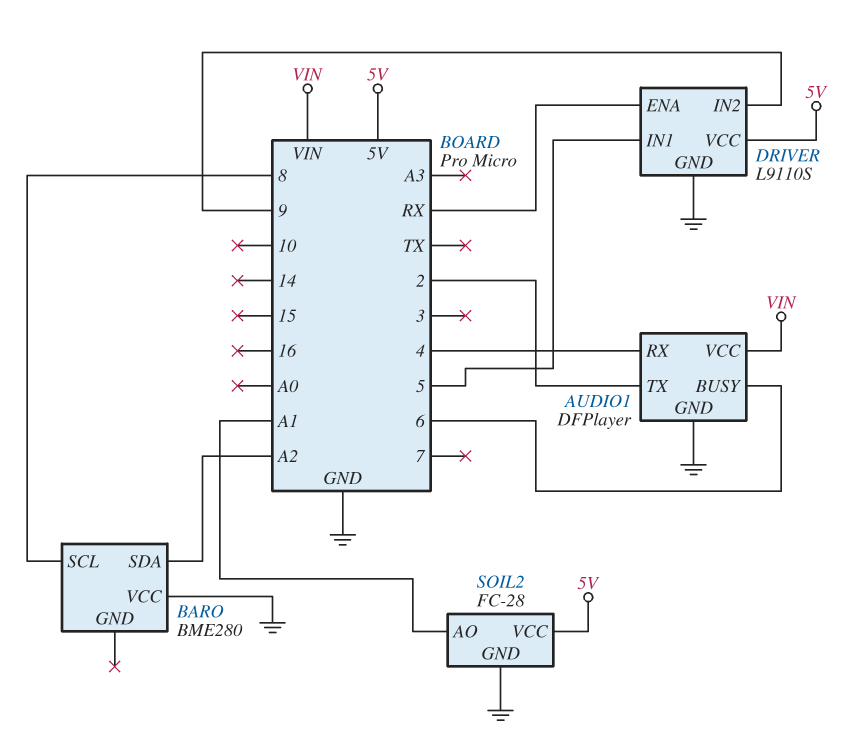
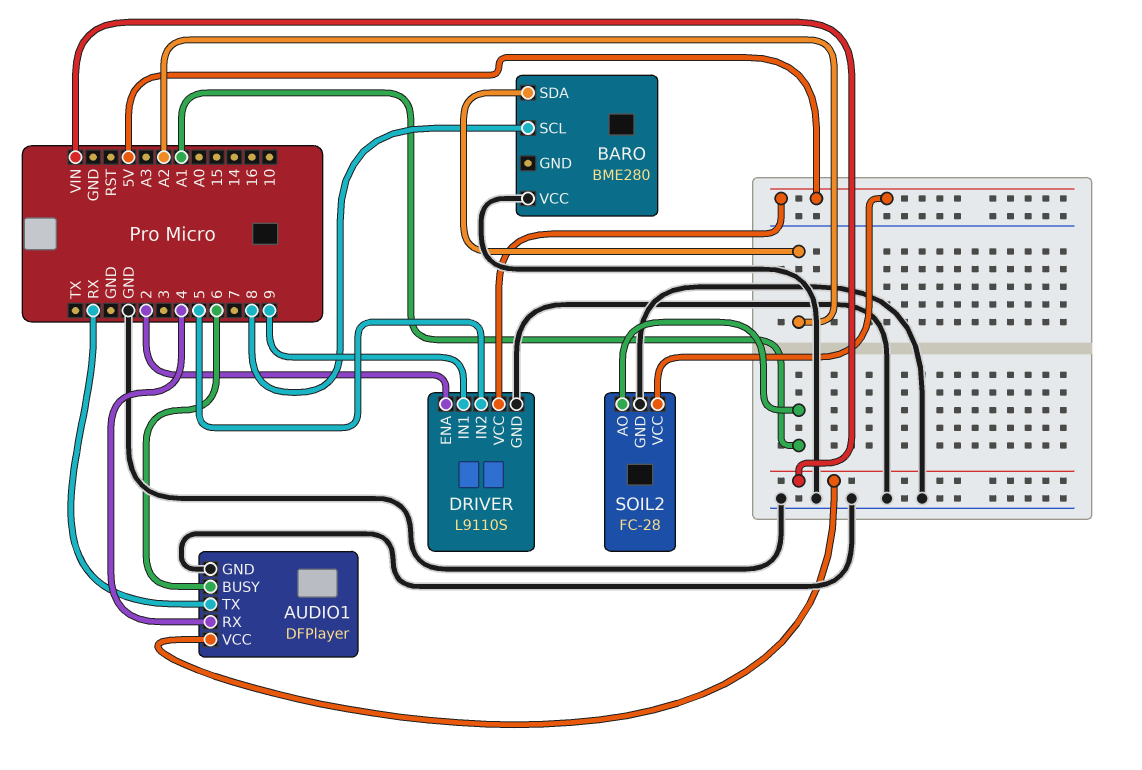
AUDIO1 pin TX: 2 -> RX
DRIVER pin ENA: RX -> 2
DRIVER pin IN1: 5 -> 9
DRIVER pin IN2: 9 -> 5

